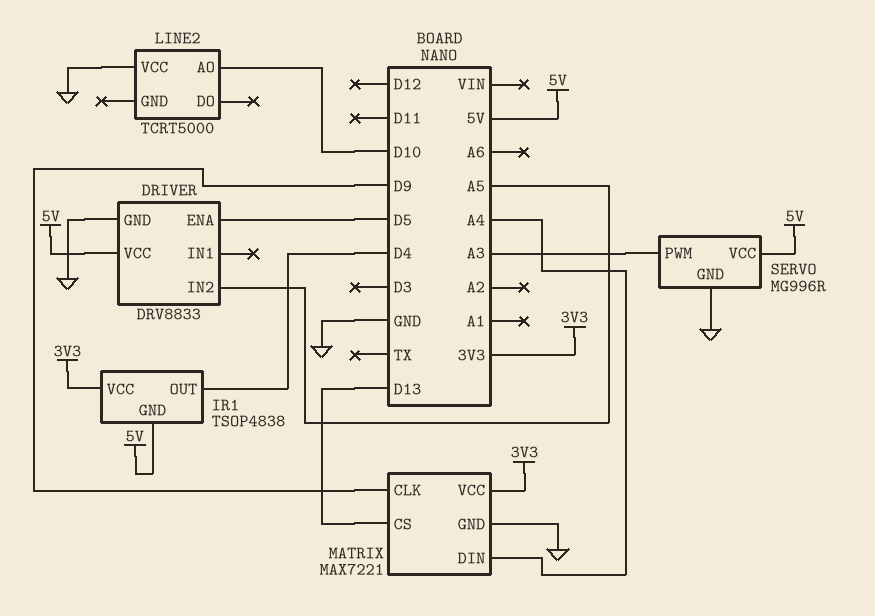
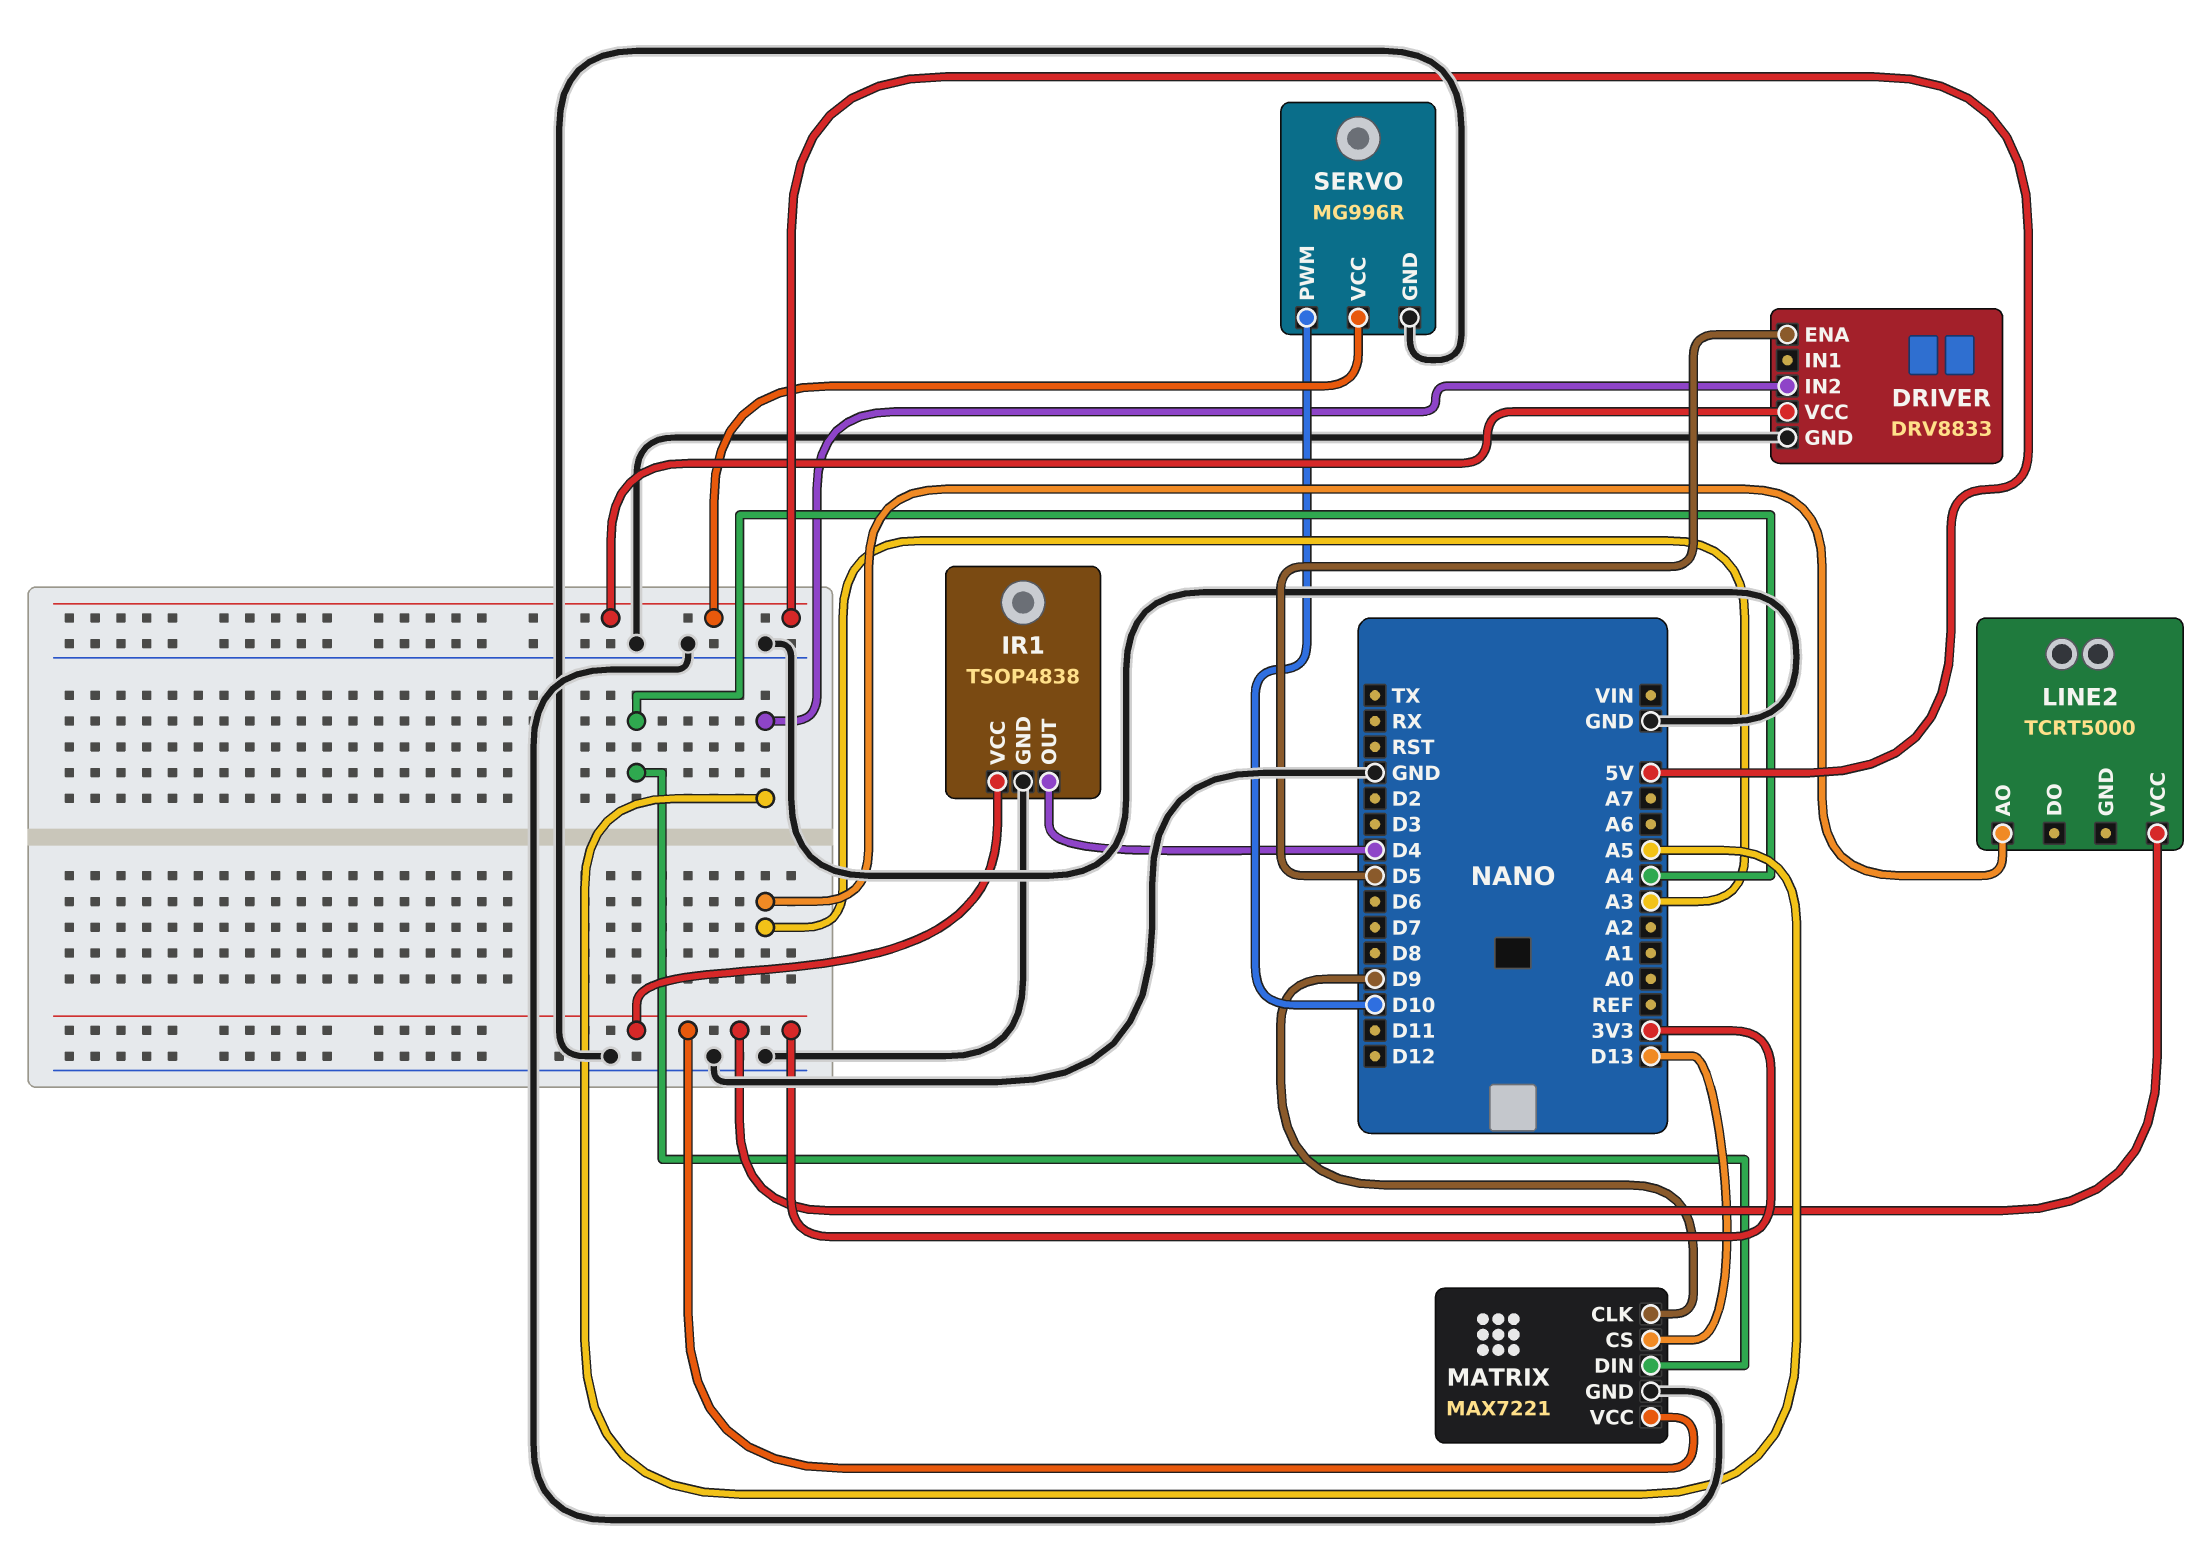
IR1 pin GND: 5V -> GND
LINE2 pin AO: D10 -> A3
LINE2 pin VCC: GND -> 3V3
SERVO pin PWM: A3 -> D10

